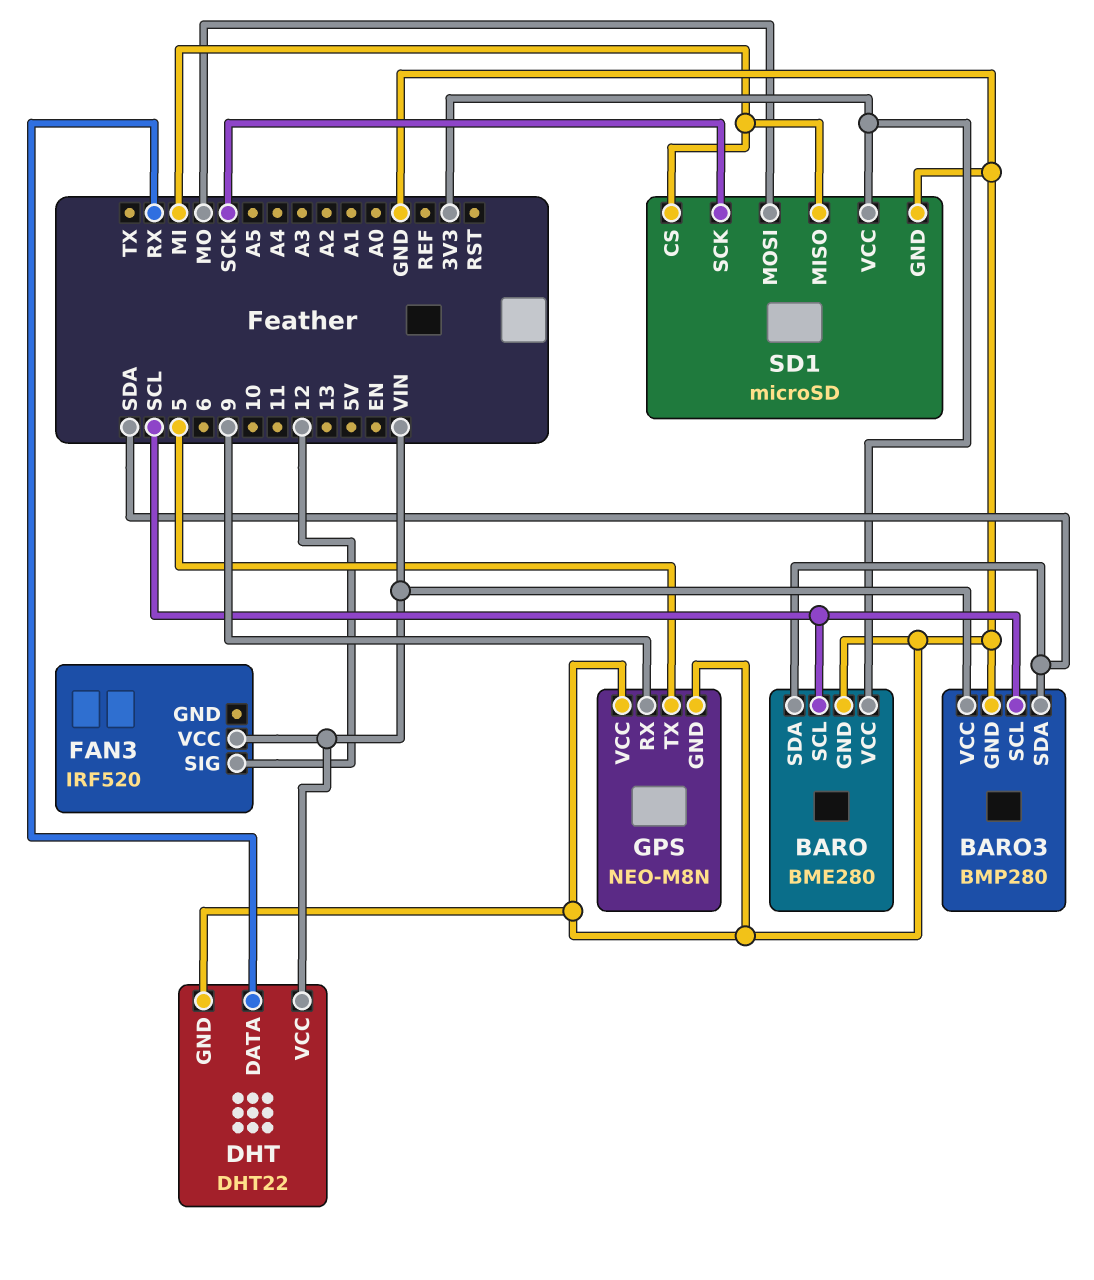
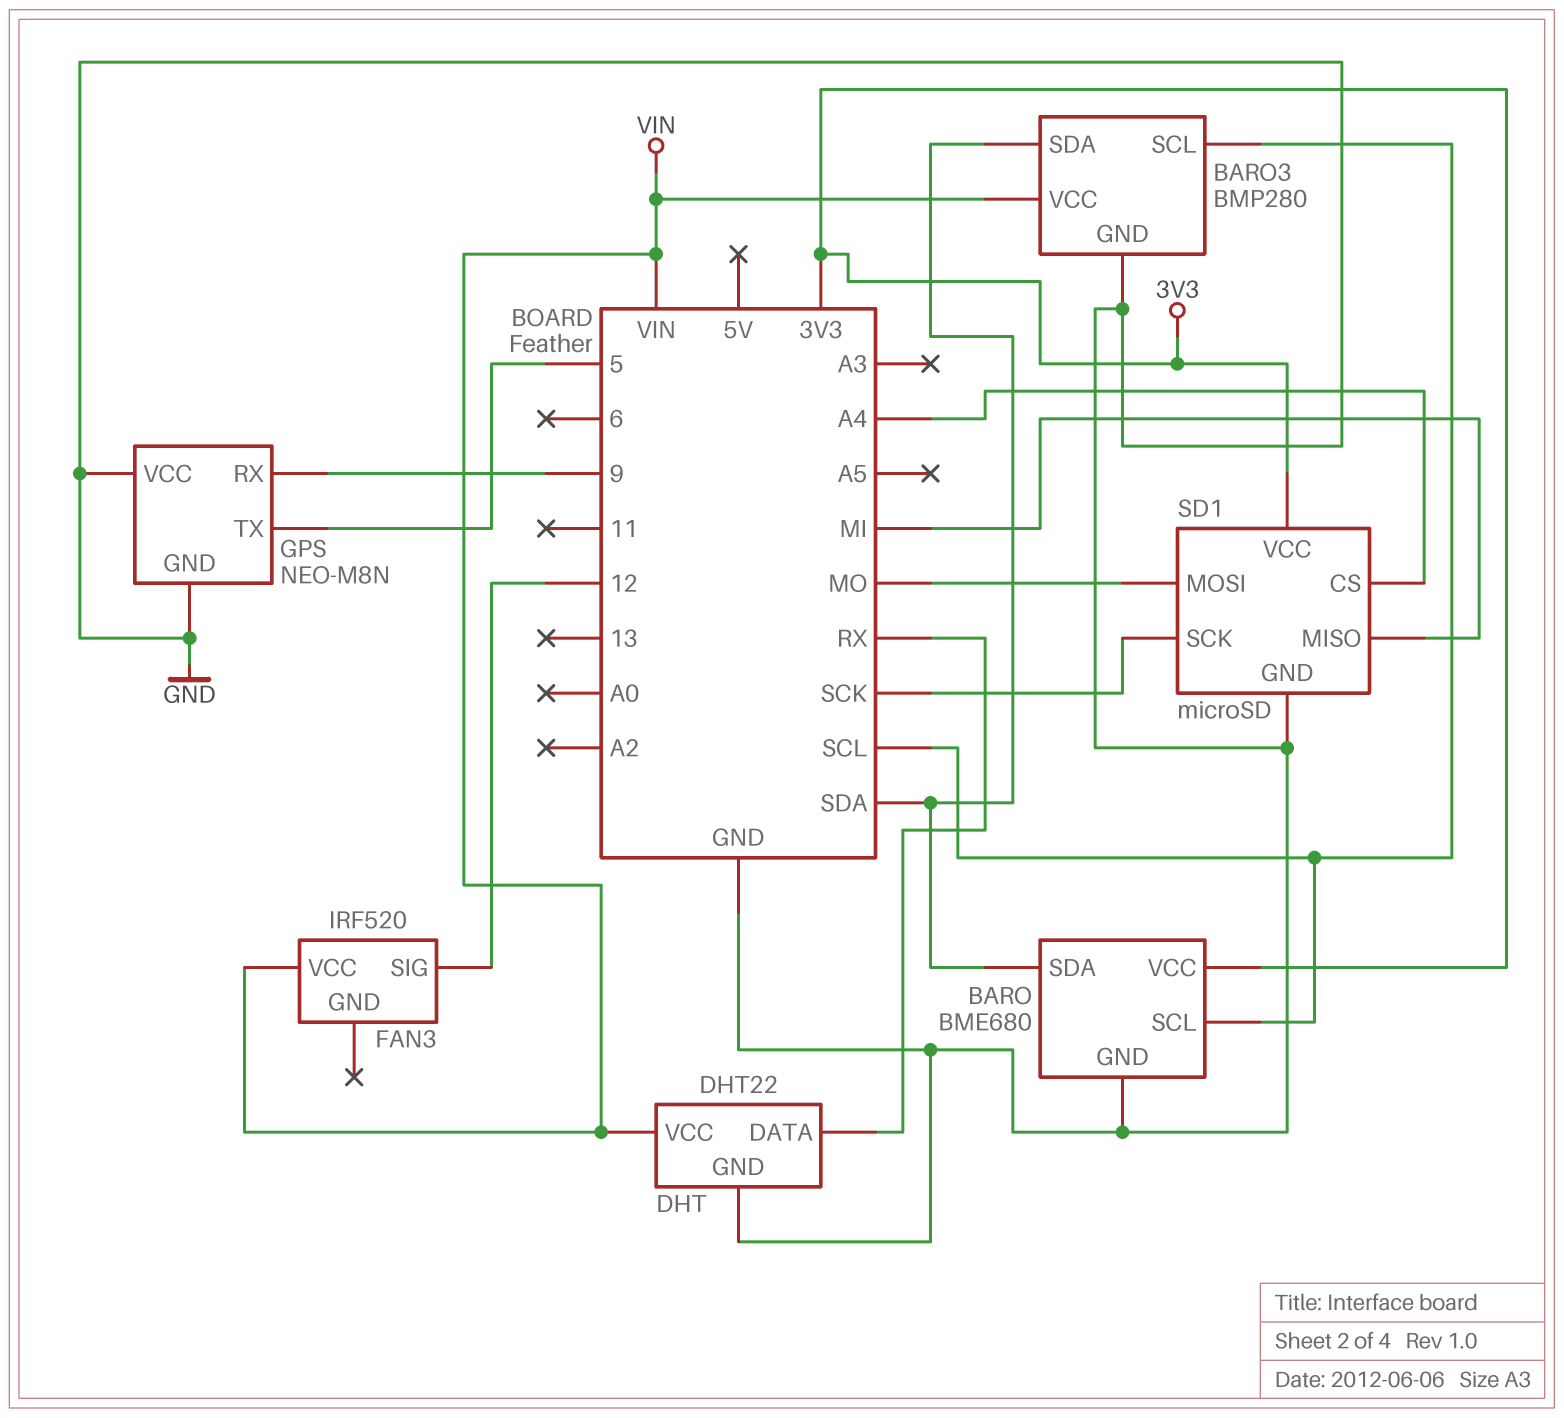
BARO: BME280 -> BME680
SD1 pin CS: MI -> A4

